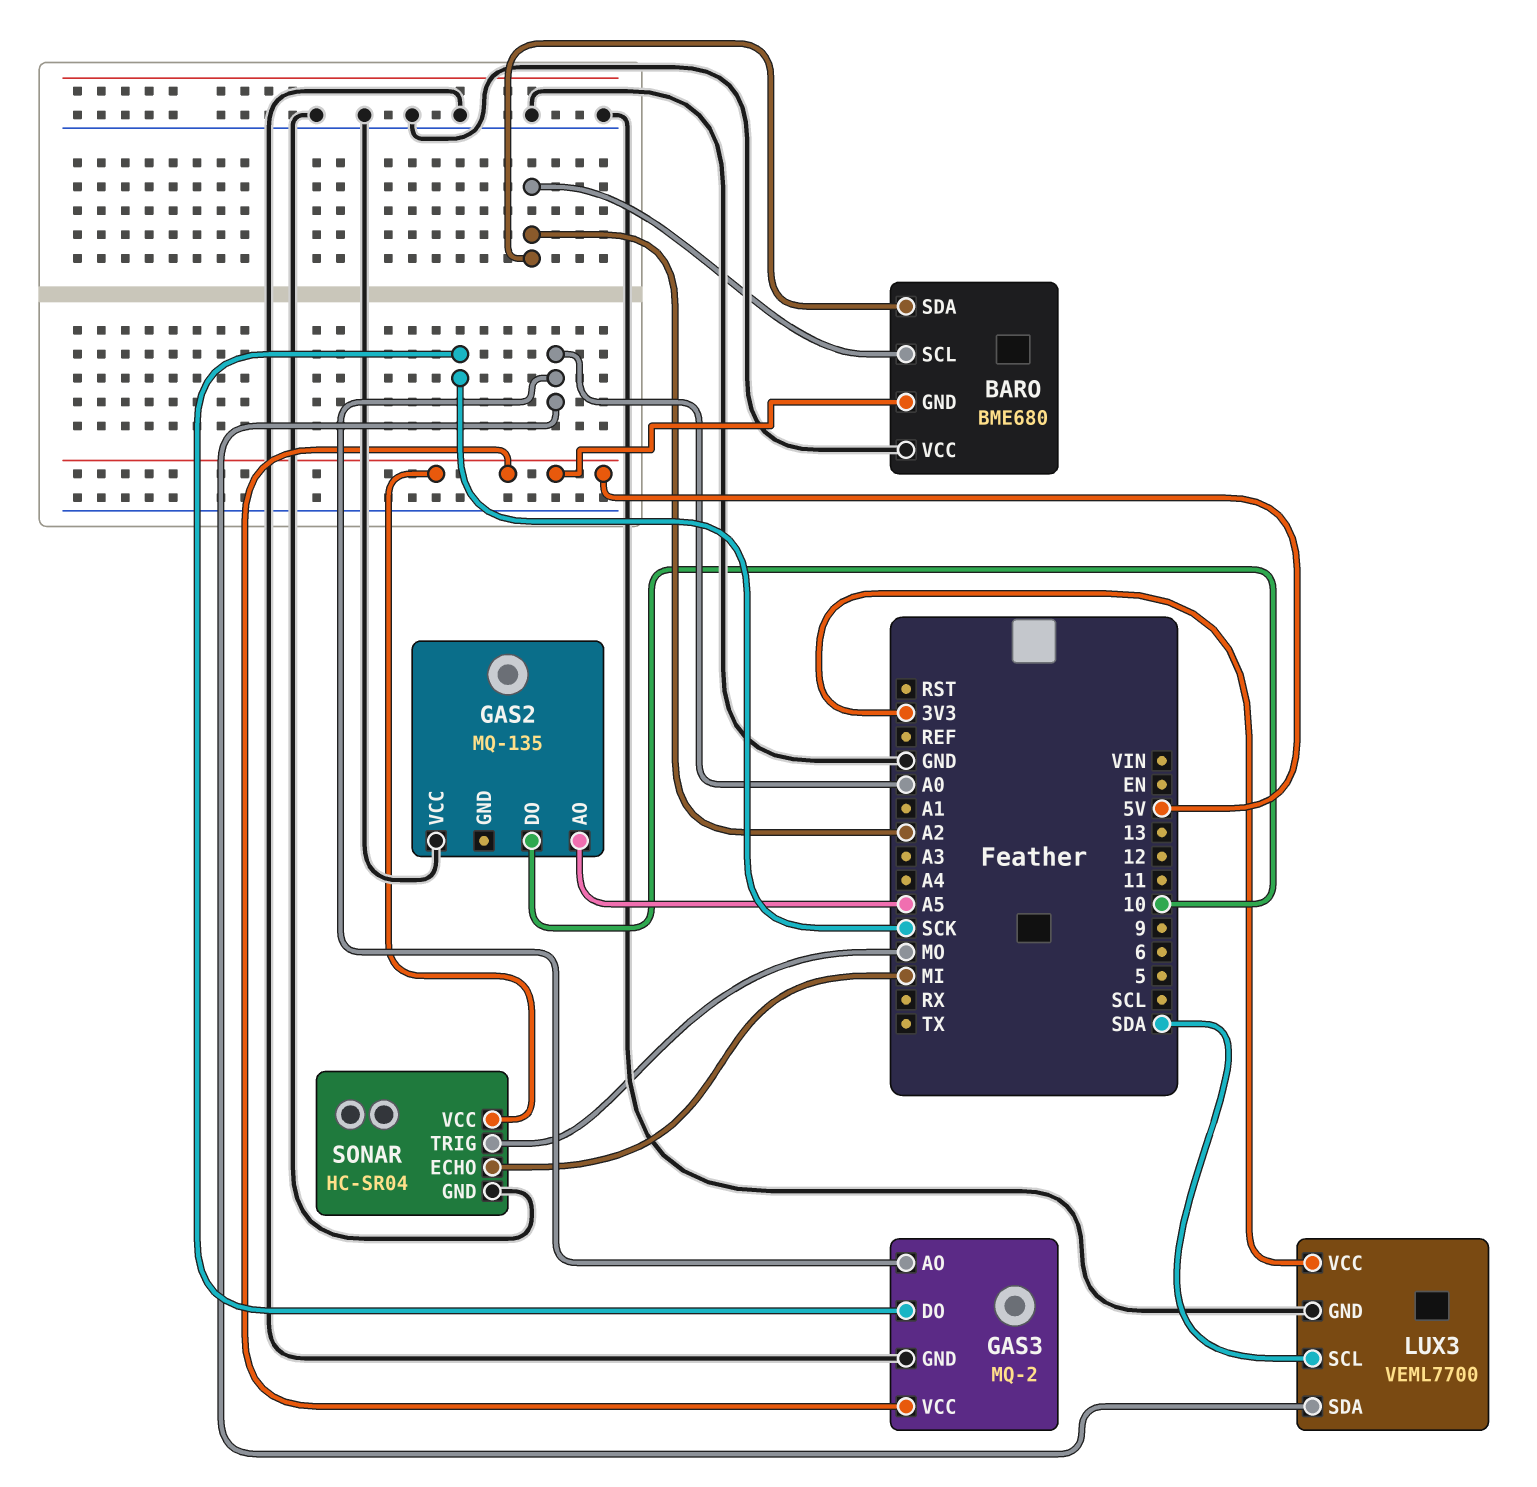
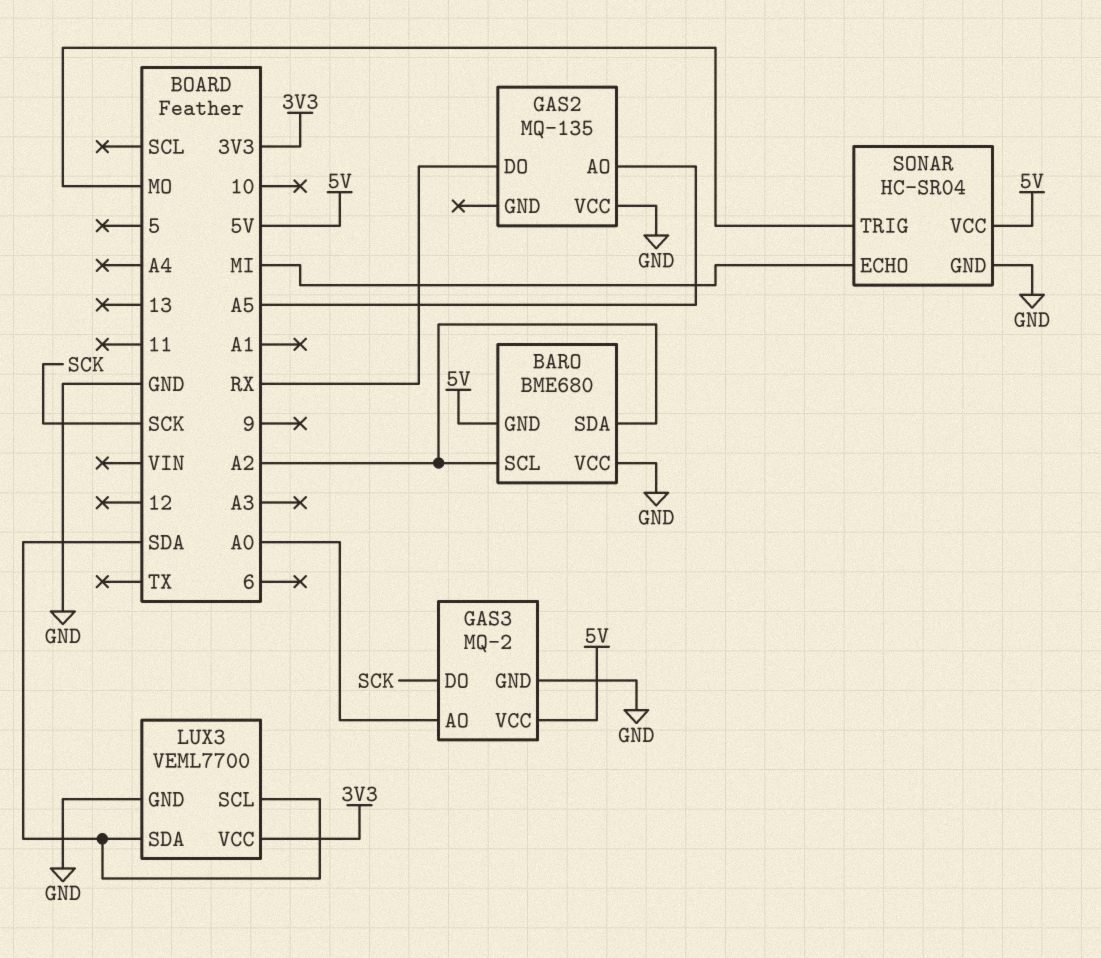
GAS2 pin DO: 10 -> RX
LUX3 pin SDA: A0 -> SDA

